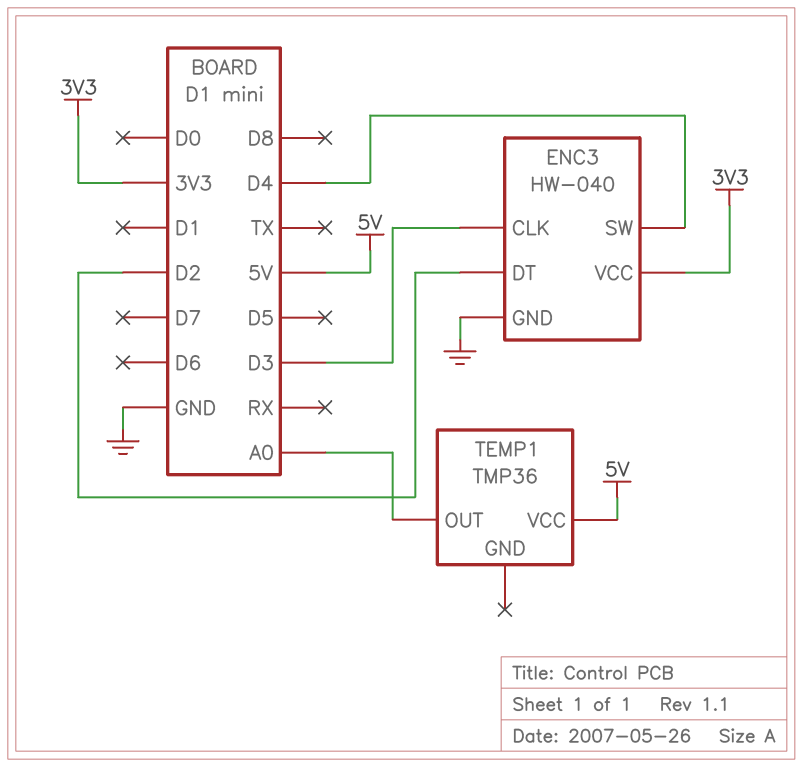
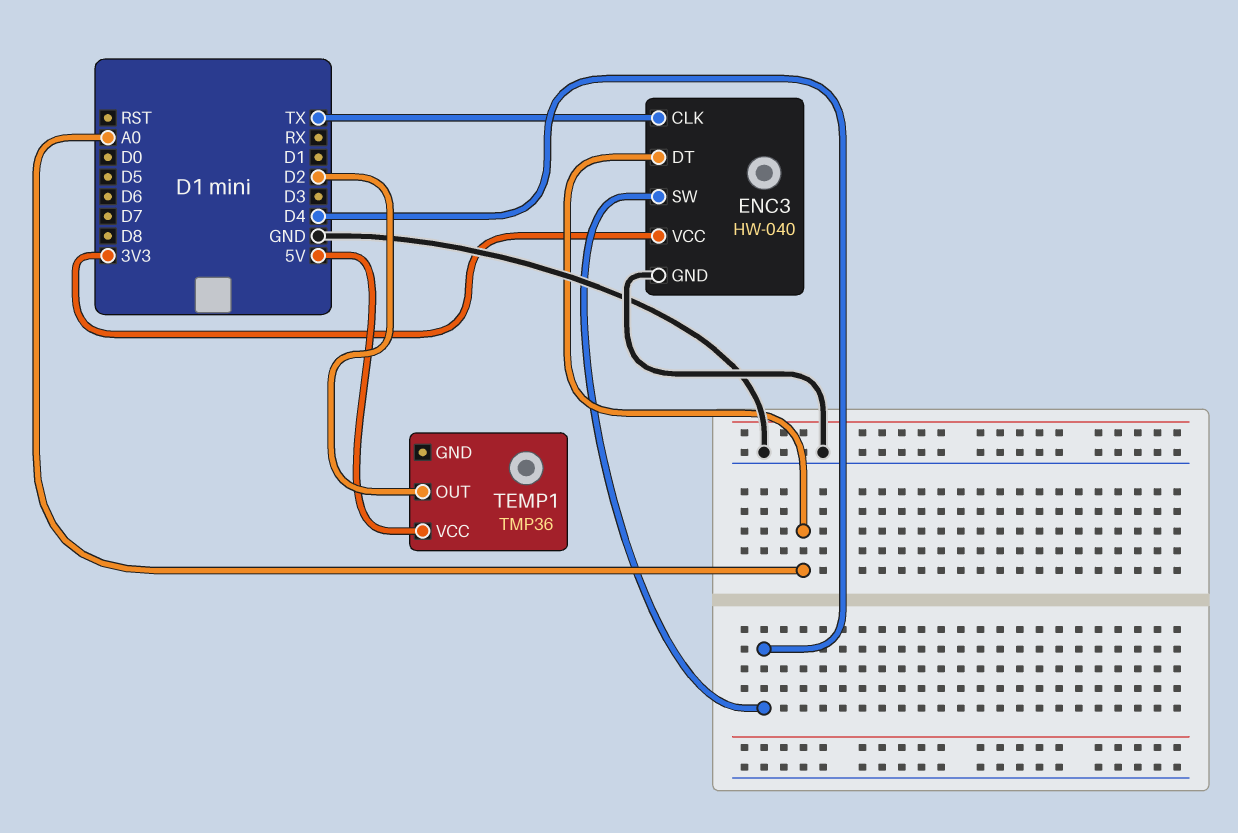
ENC3 pin CLK: D3 -> TX
ENC3 pin DT: D2 -> A0
TEMP1 pin OUT: A0 -> D2

